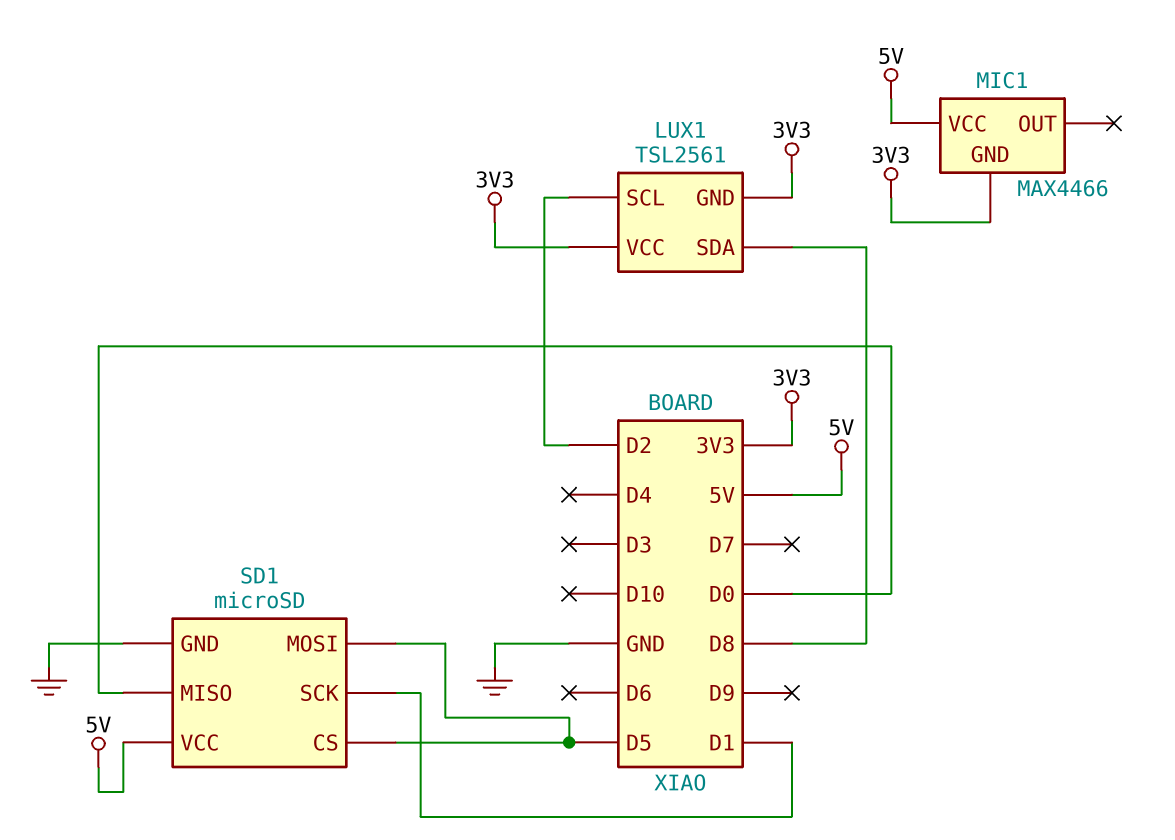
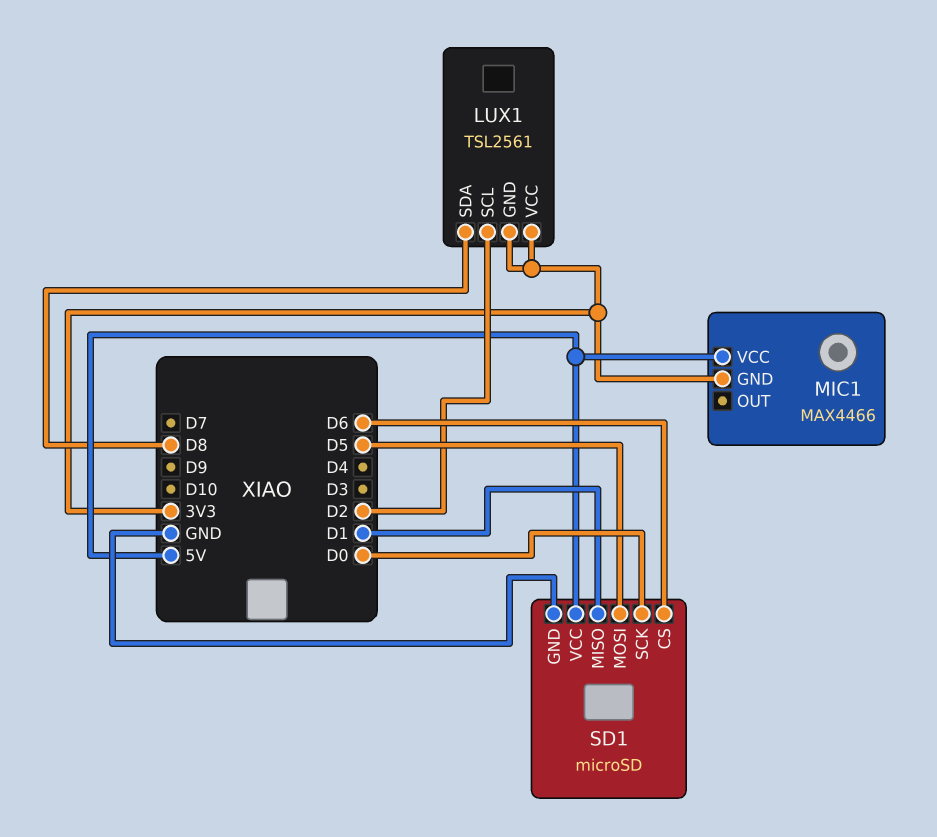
SD1 pin CS: D5 -> D6
SD1 pin MISO: D0 -> D1
SD1 pin SCK: D1 -> D0

